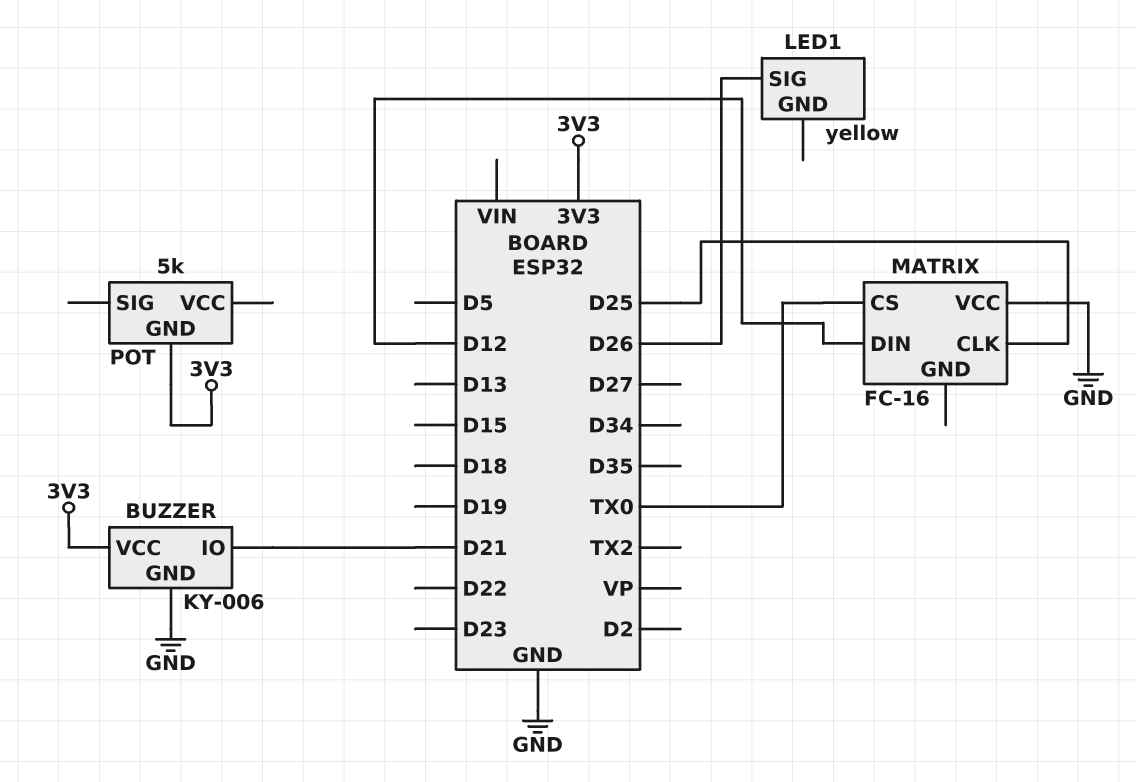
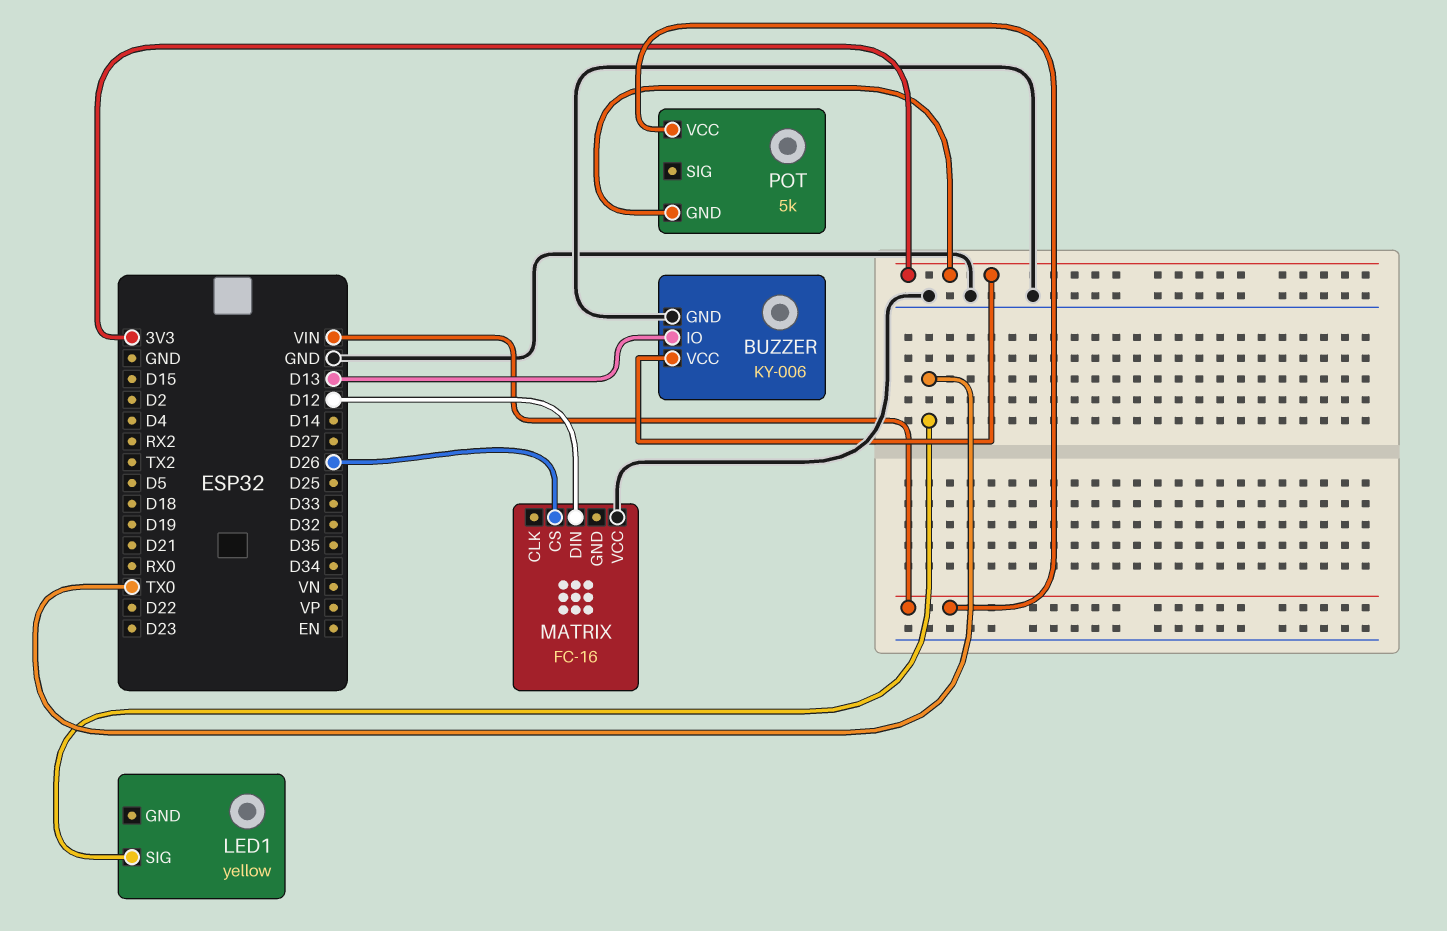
BUZZER pin IO: D21 -> D13
LED1 pin SIG: D26 -> TX0
MATRIX pin CLK: D25 -> none
MATRIX pin CS: TX0 -> D26
POT pin VCC: none -> VIN

